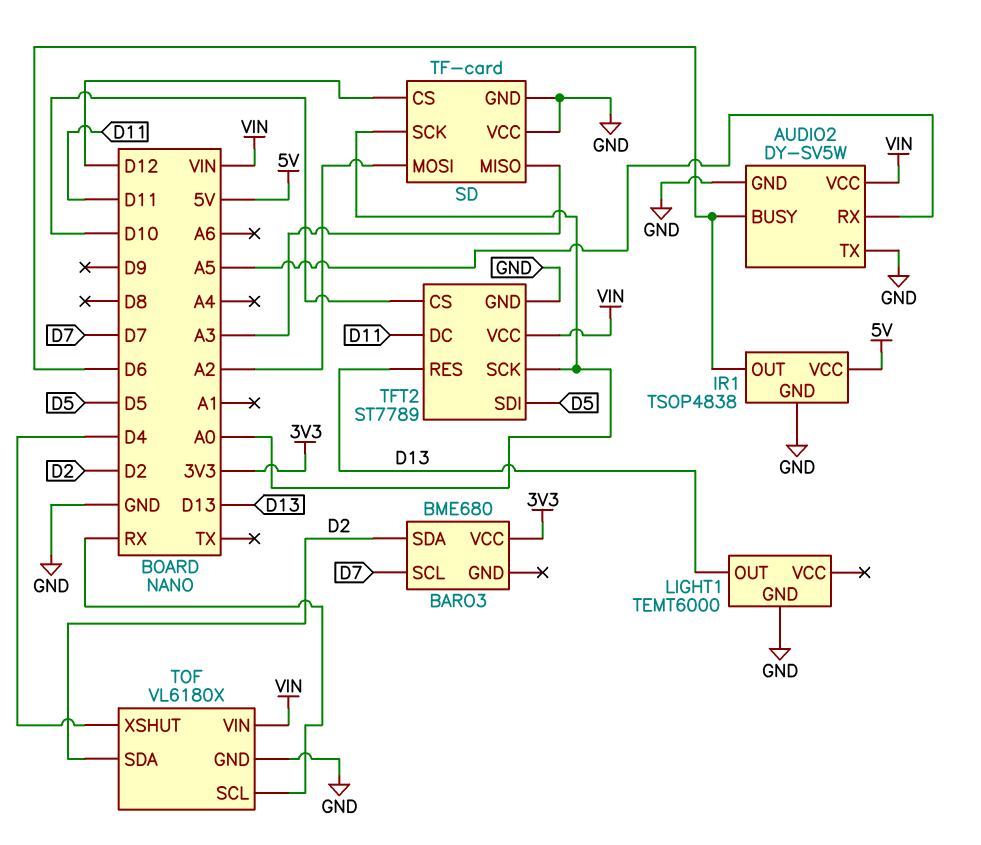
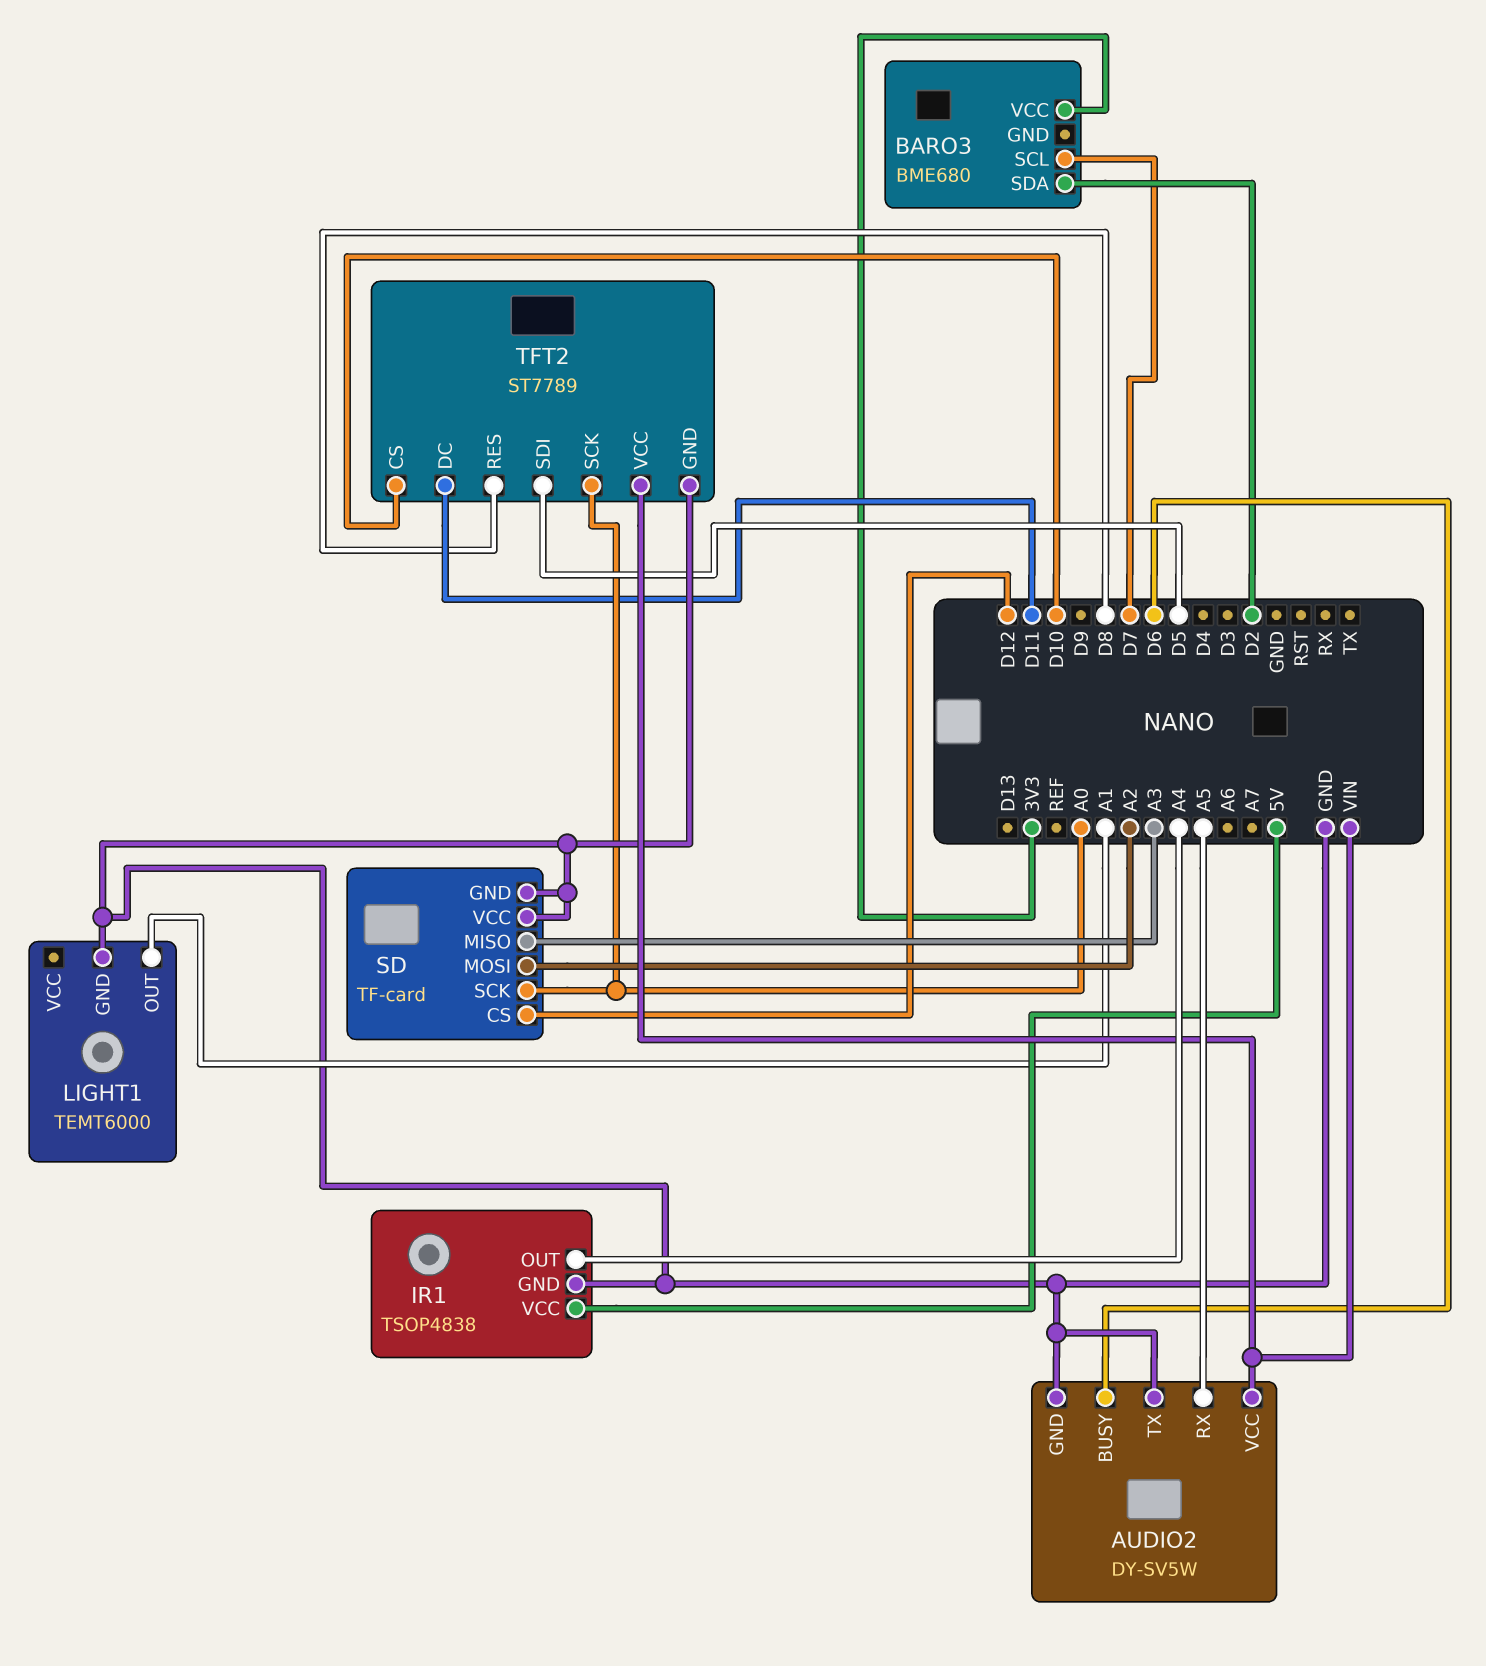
IR1 pin OUT: D6 -> A4
LIGHT1 pin OUT: D13 -> A1
TFT2 pin RES: D13 -> D8
TOF: VL6180X -> none
TOF pin GND: GND -> none
TOF pin SCL: RX -> none
TOF pin SDA: D2 -> none
TOF pin VIN: VIN -> none
TOF pin XSHUT: D4 -> none

